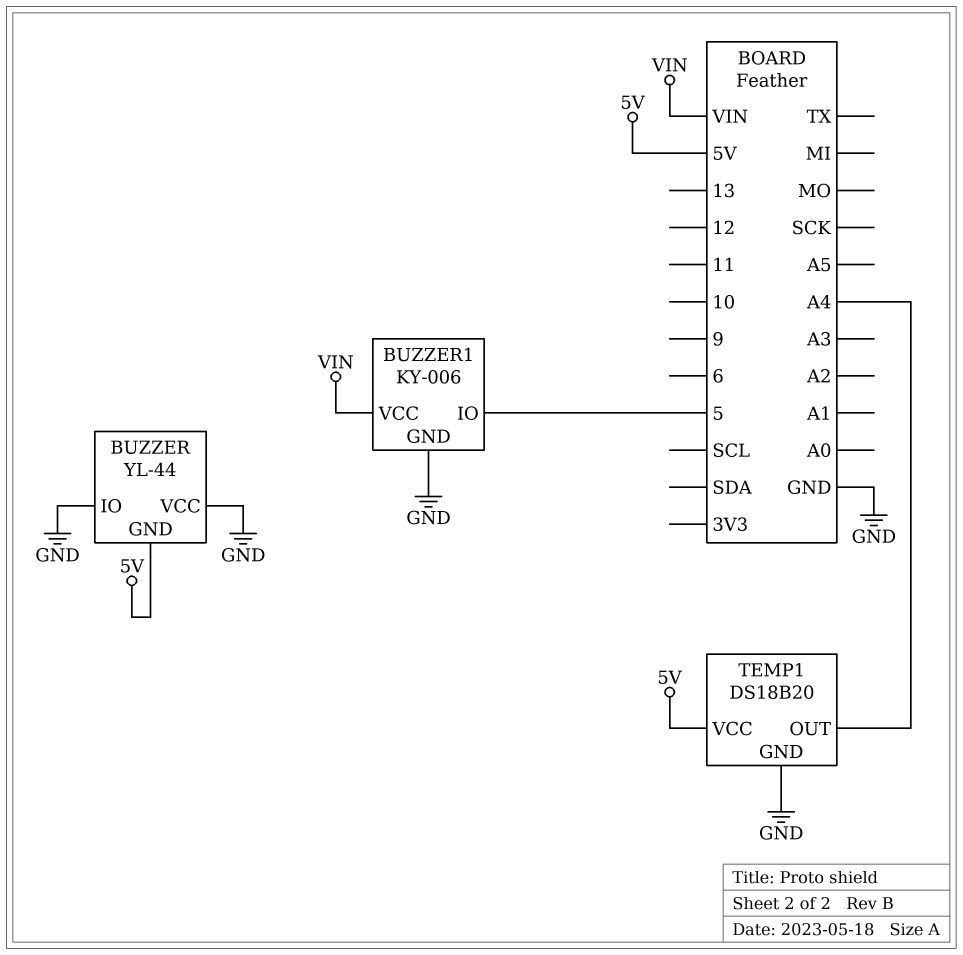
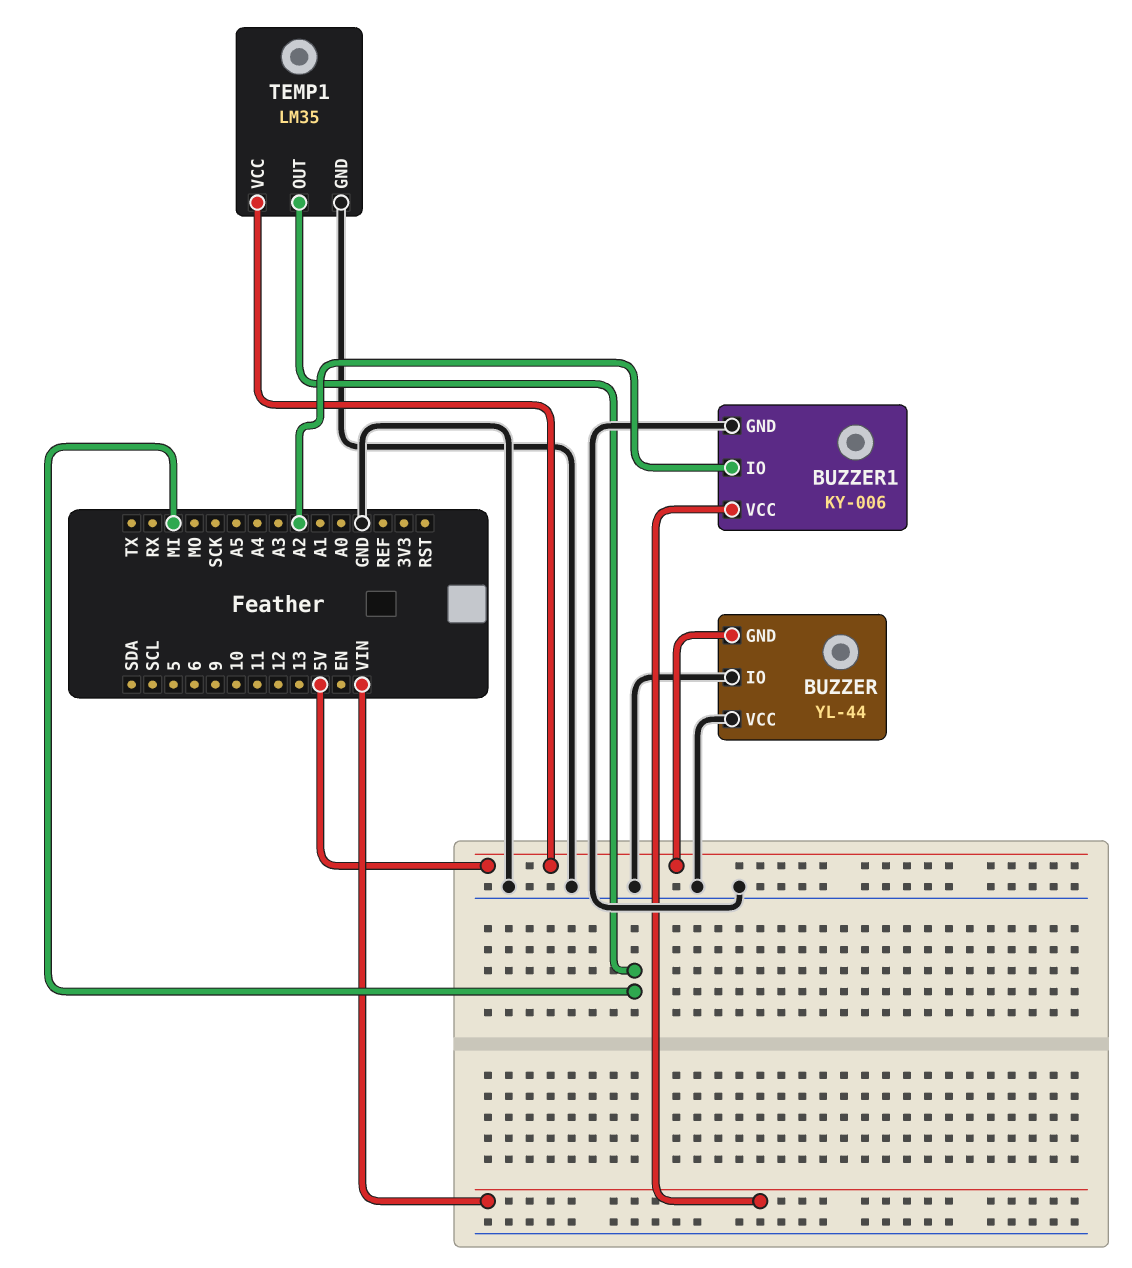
BUZZER1 pin IO: 5 -> A2
TEMP1: DS18B20 -> LM35
TEMP1 pin OUT: A4 -> MI

